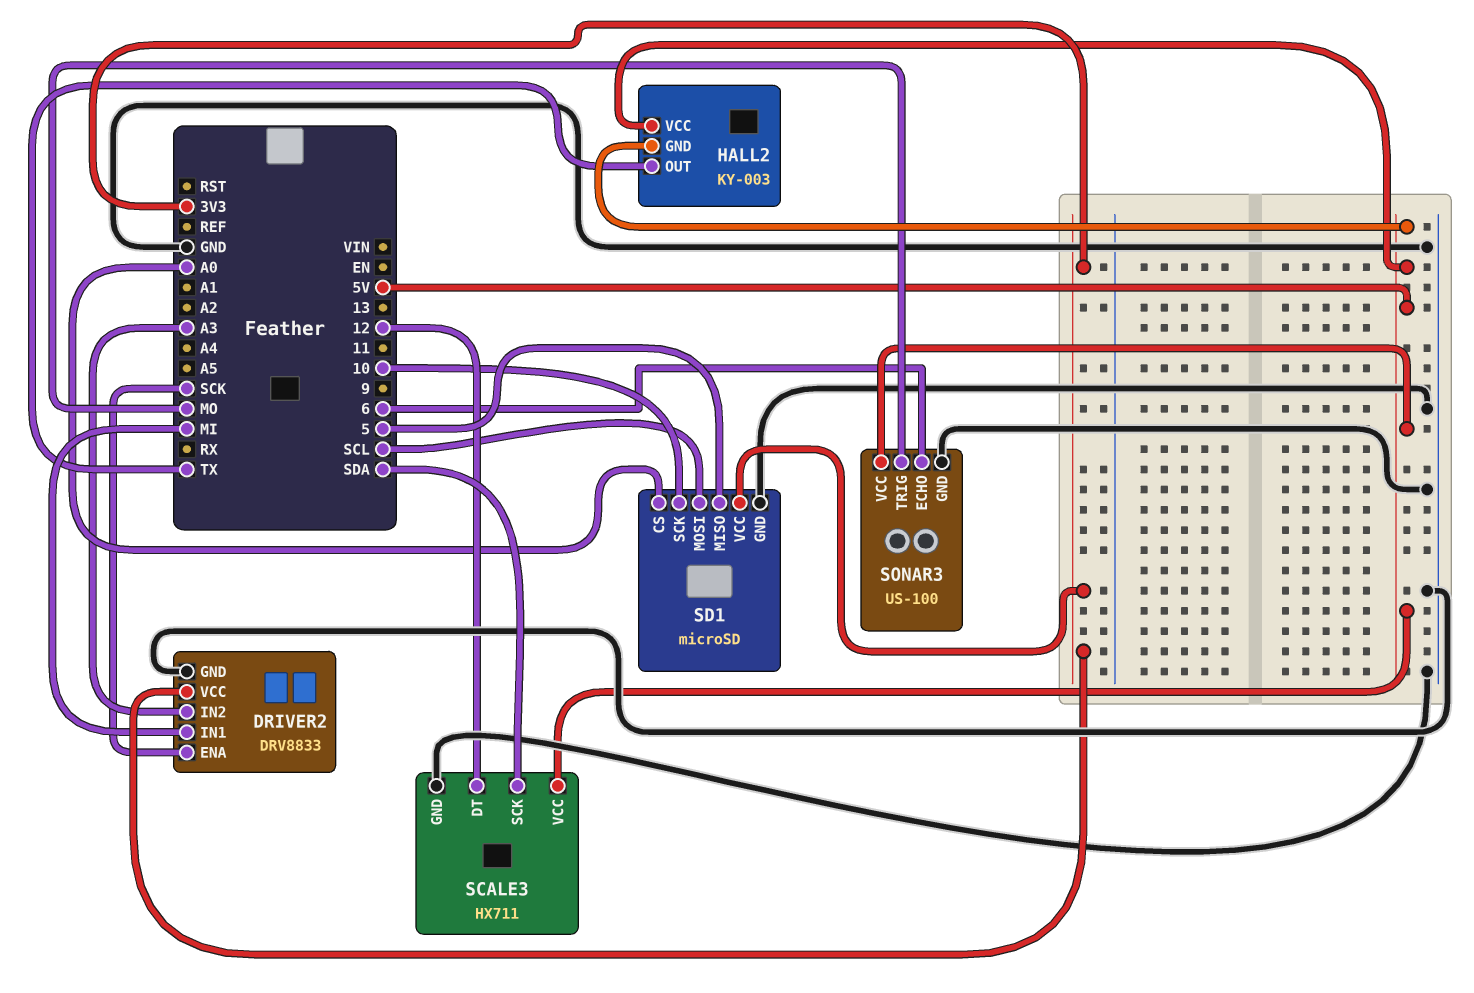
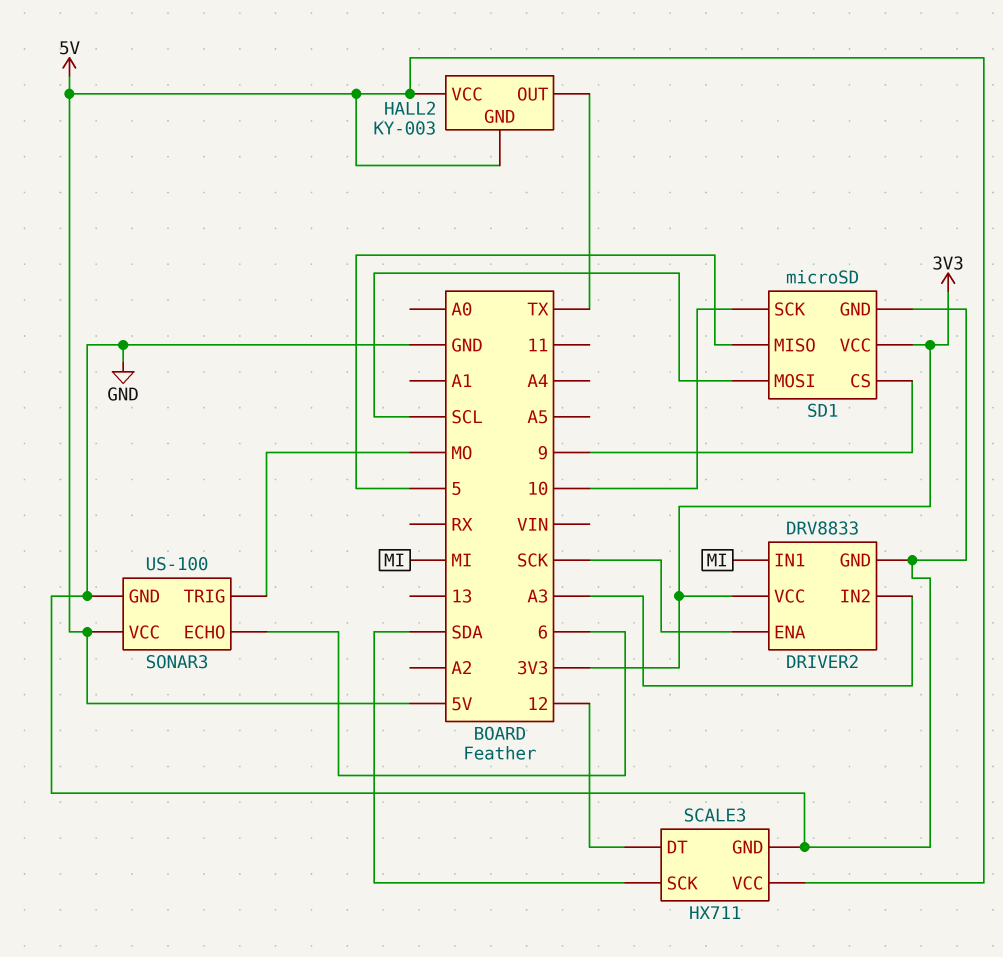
SD1 pin CS: A0 -> 9

